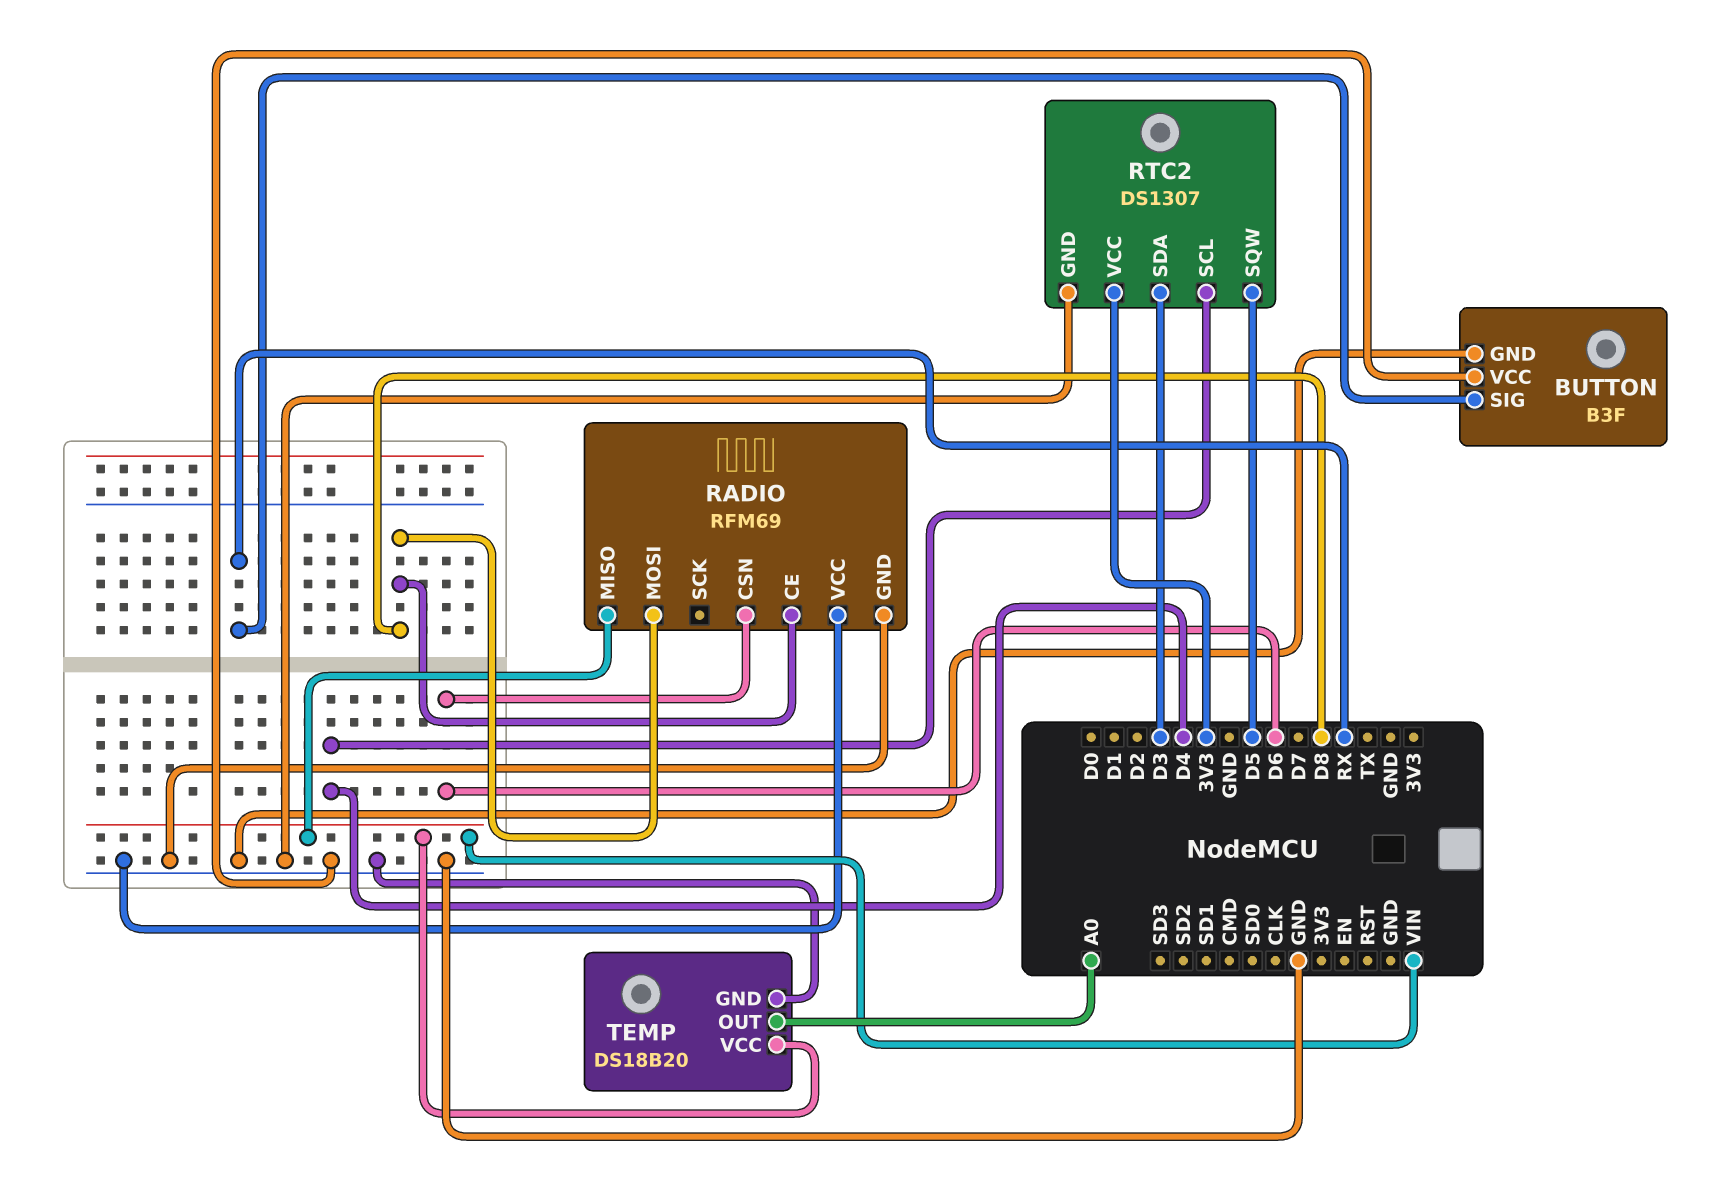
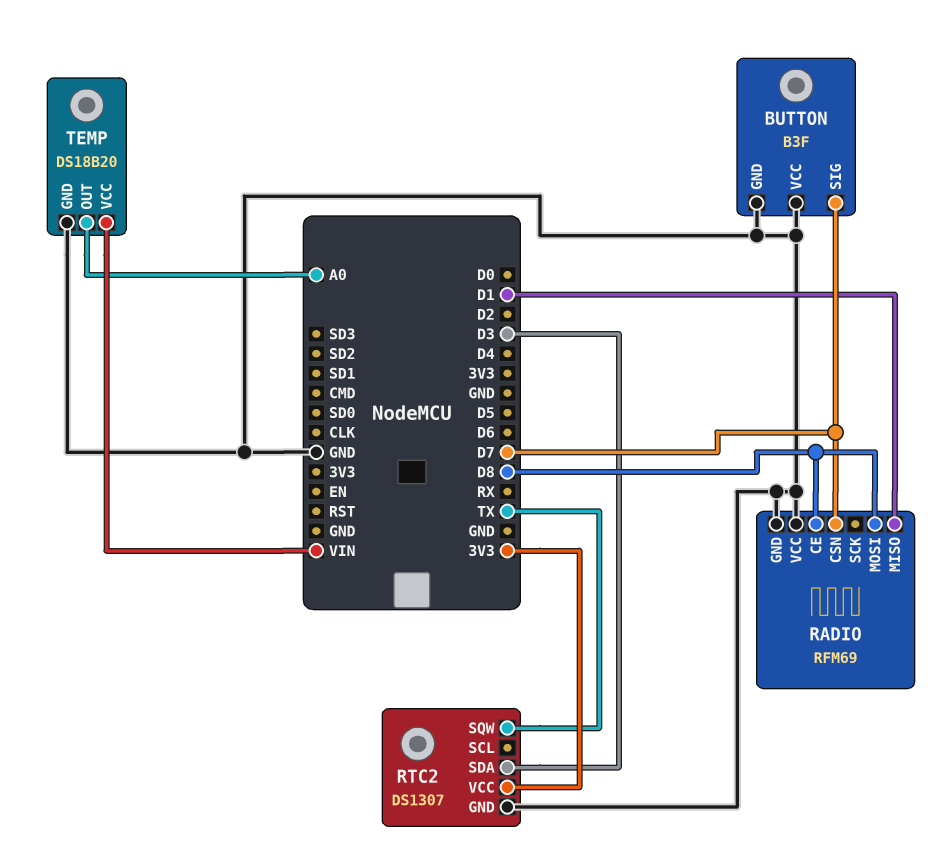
BUTTON pin SIG: RX -> D7
RADIO pin CSN: D6 -> D7
RADIO pin MISO: VIN -> D1
RTC2 pin SCL: D4 -> none
RTC2 pin SQW: D5 -> TX

